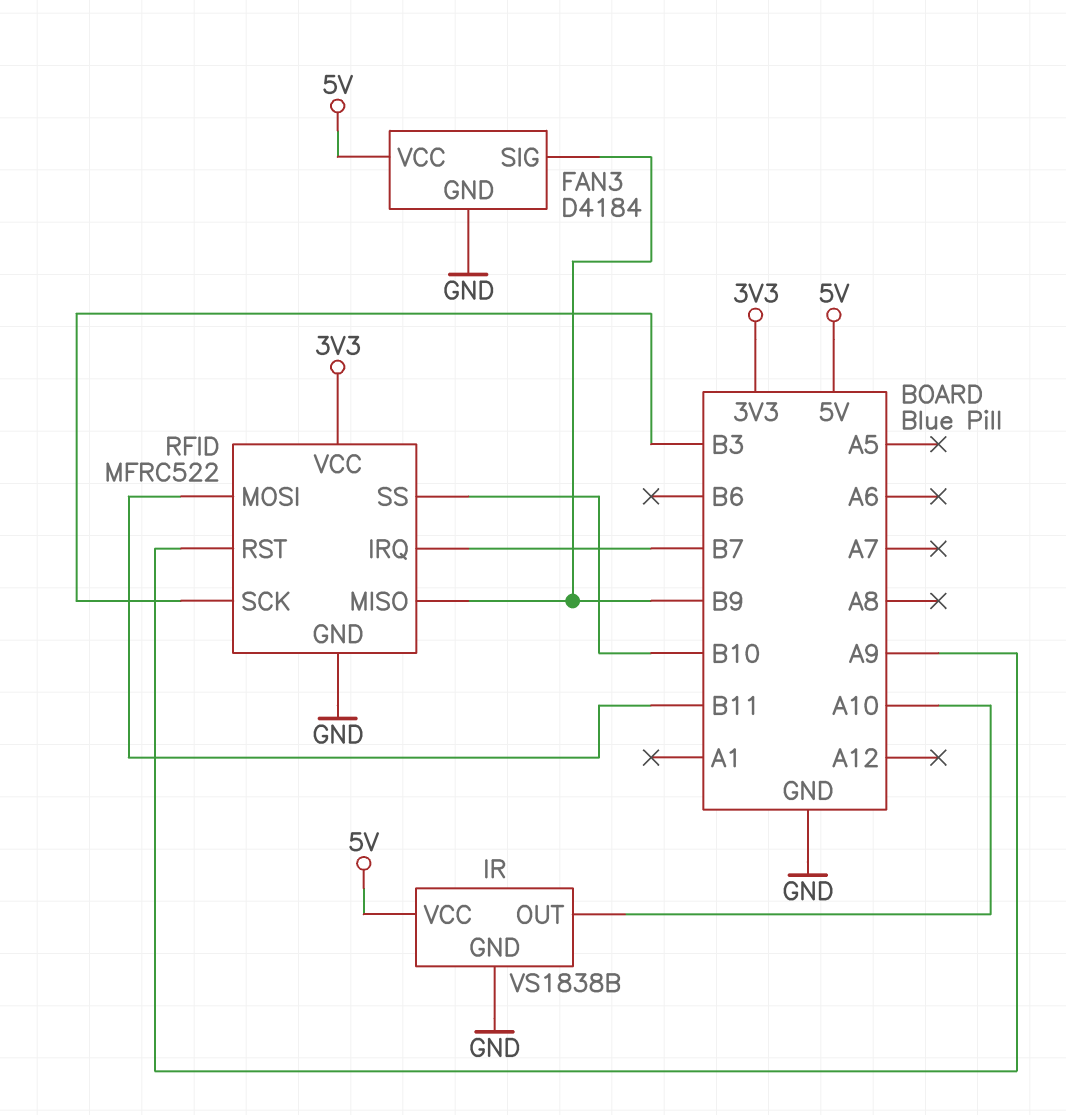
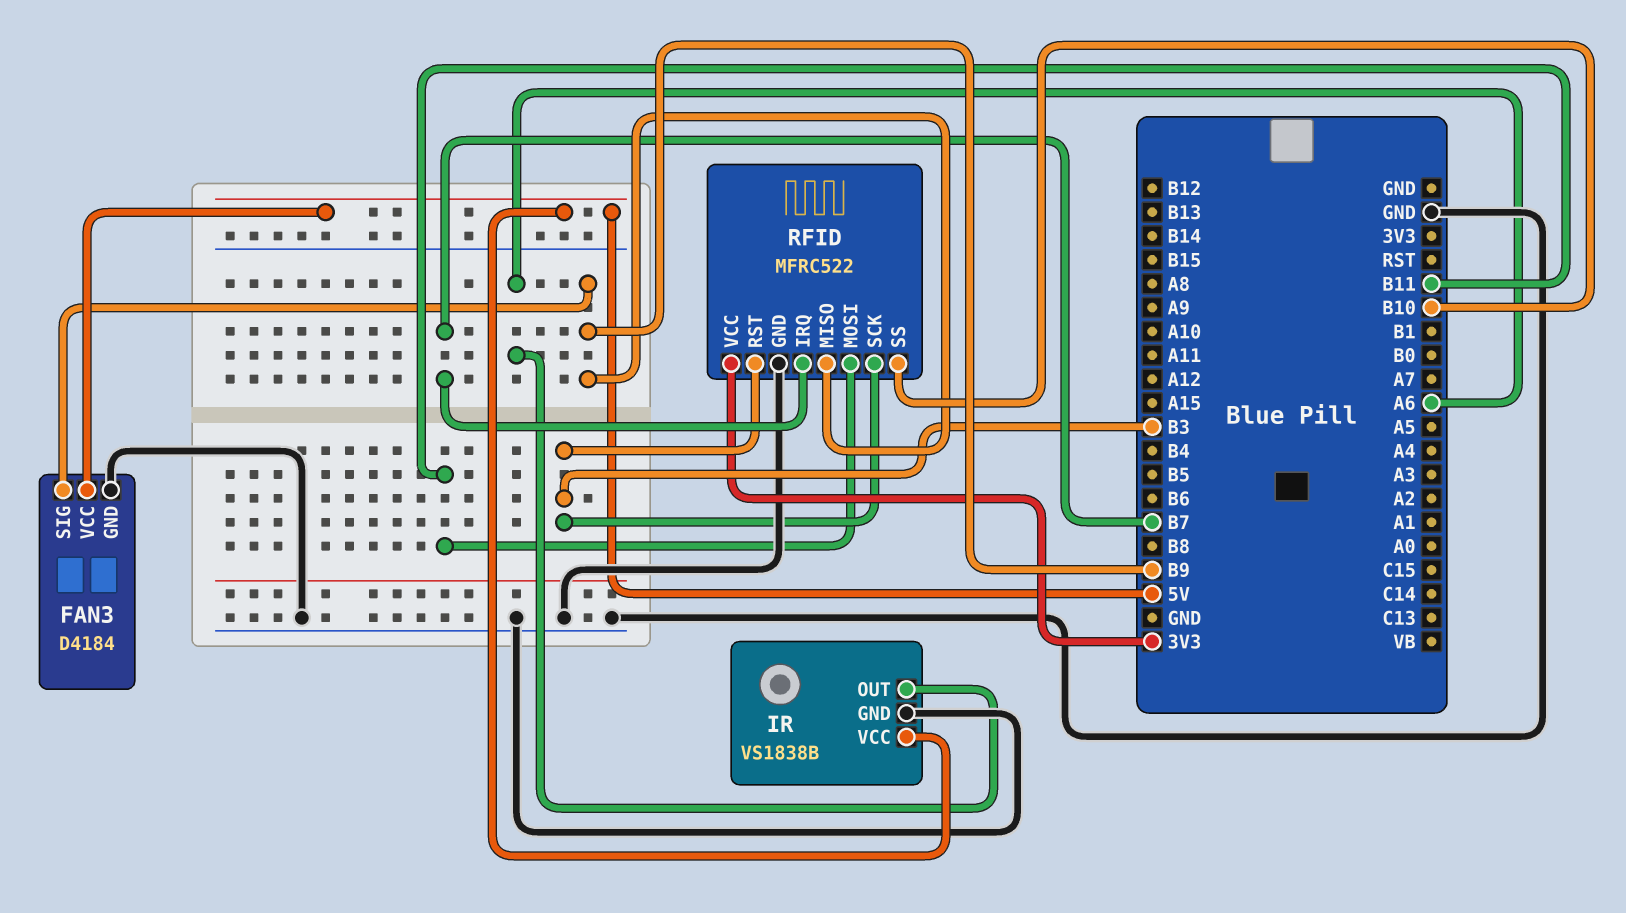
IR pin OUT: A10 -> A6
RFID pin RST: A9 -> B3

